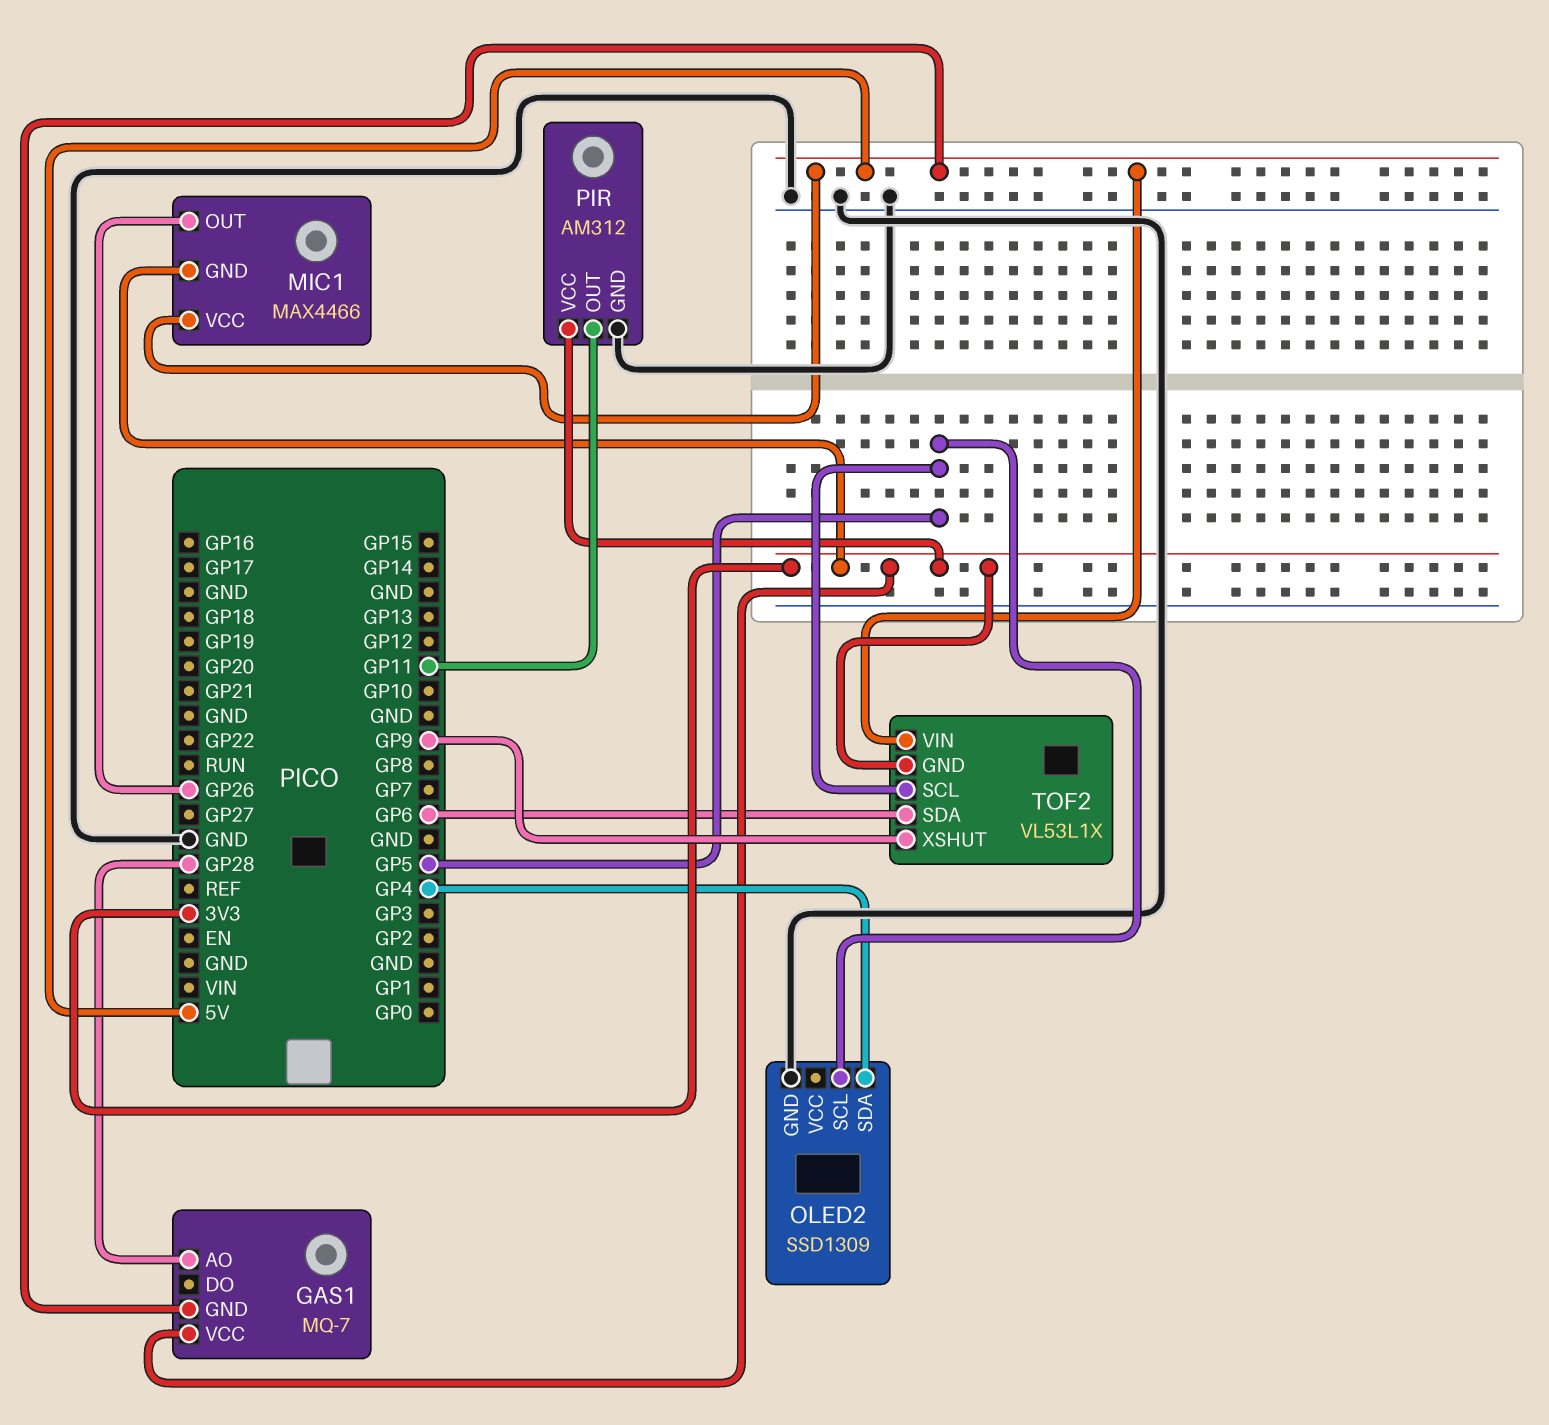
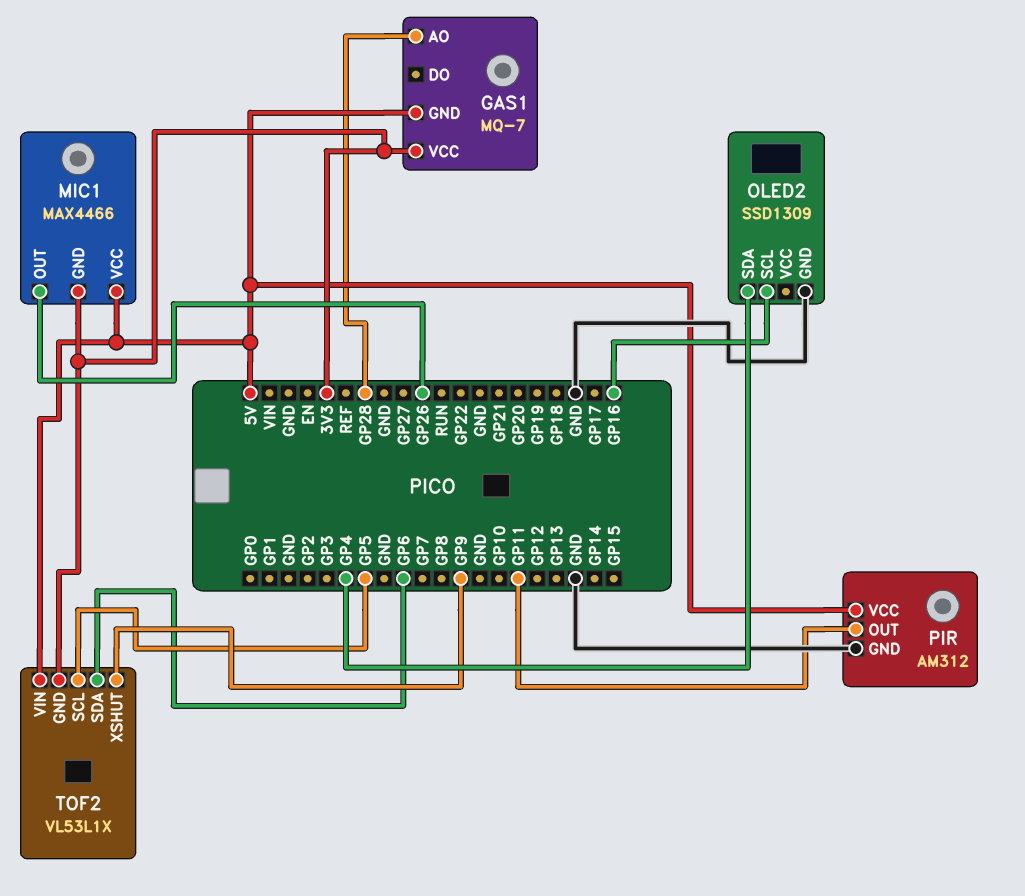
OLED2 pin SCL: GP5 -> GP16
PIR pin VCC: 3V3 -> 5V

